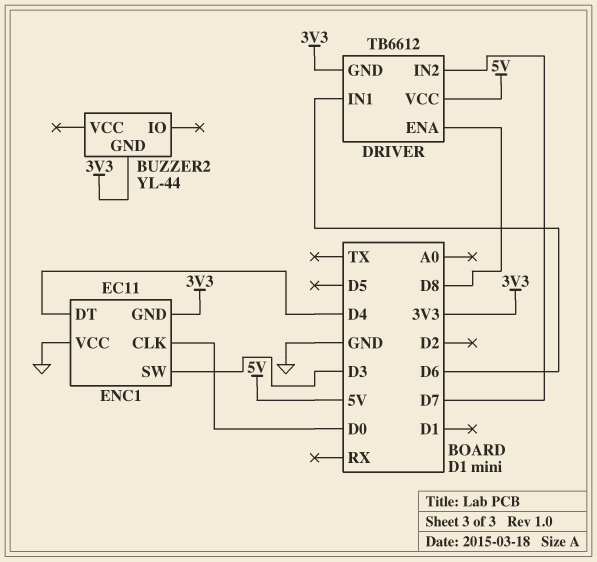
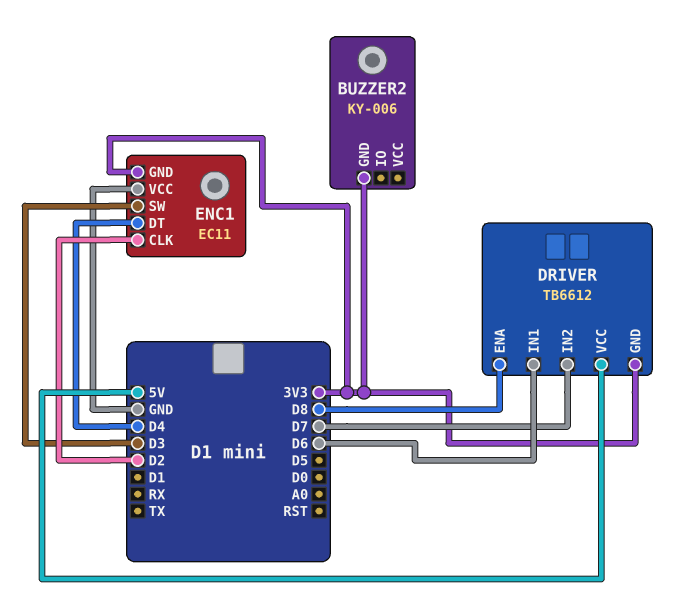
BUZZER2: YL-44 -> KY-006
ENC1 pin CLK: D0 -> D2

